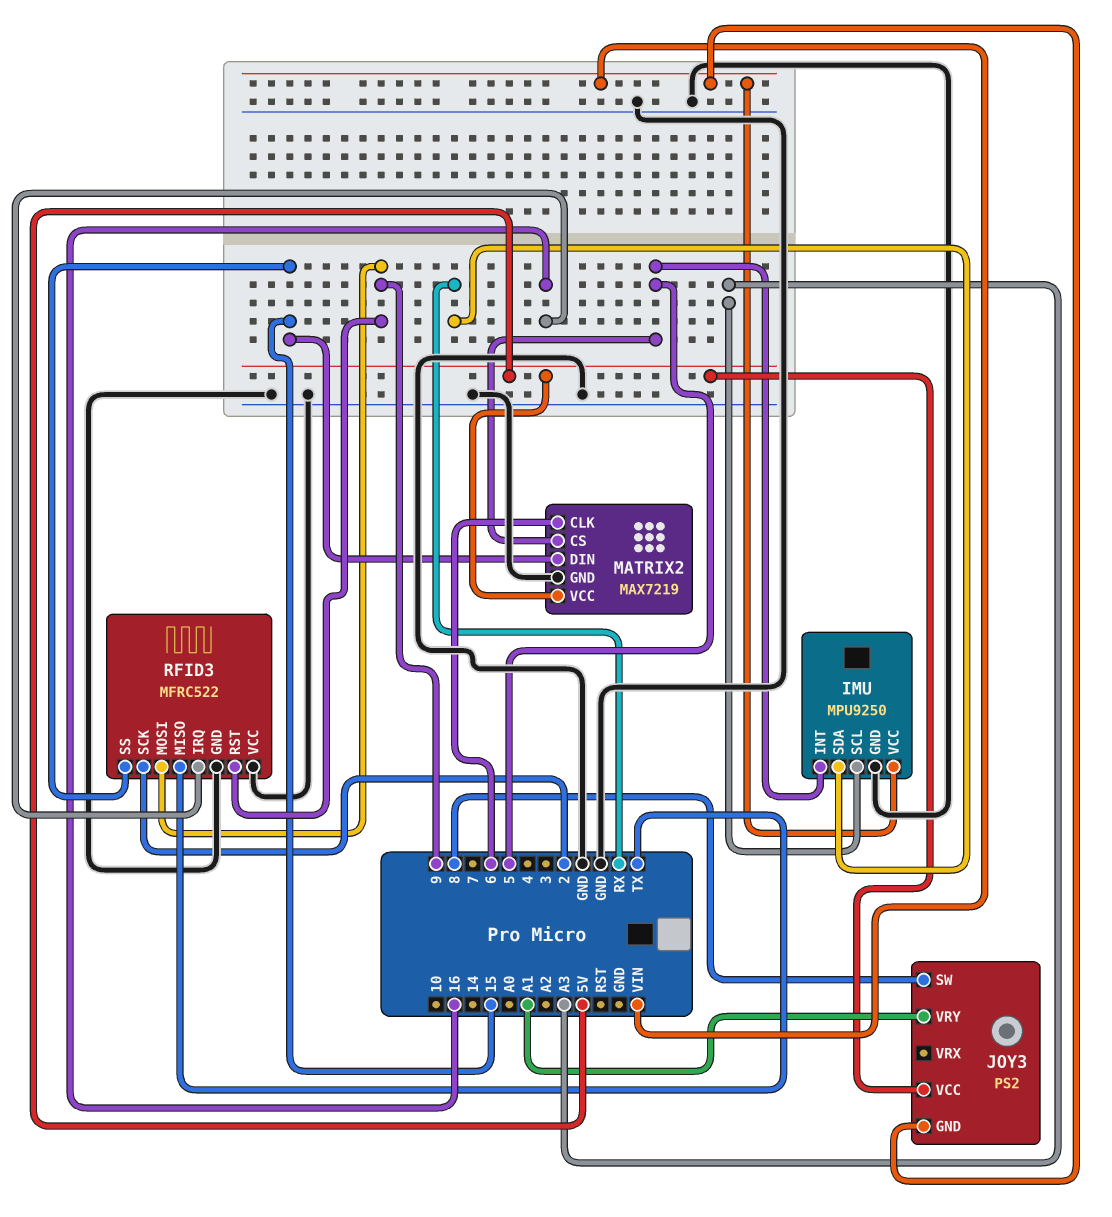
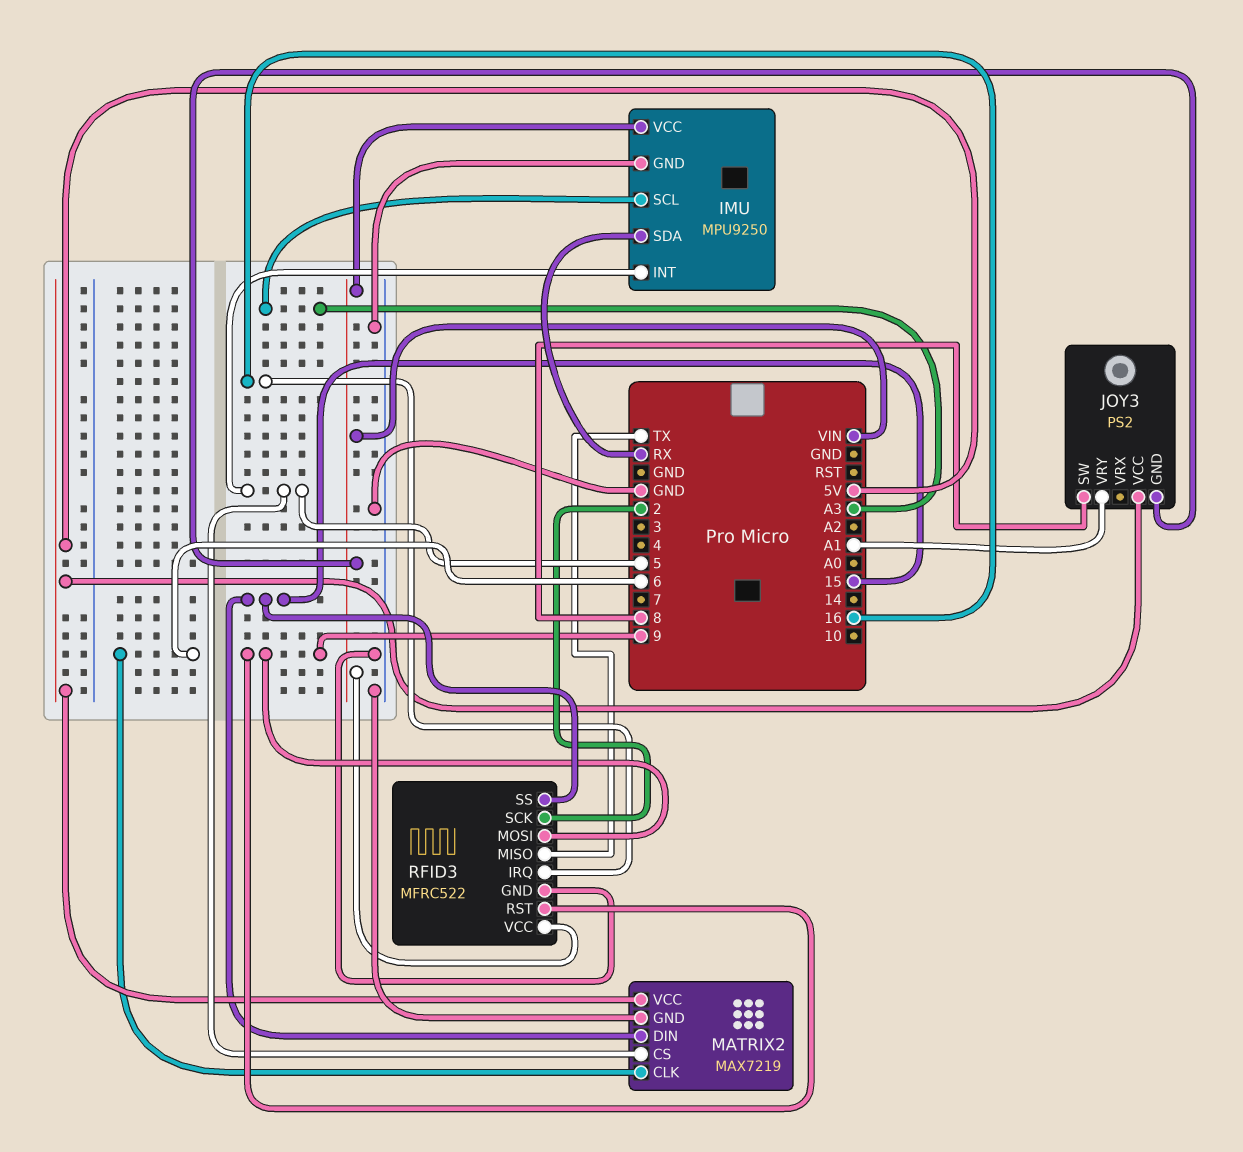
RFID3 pin VCC: GND -> VIN

